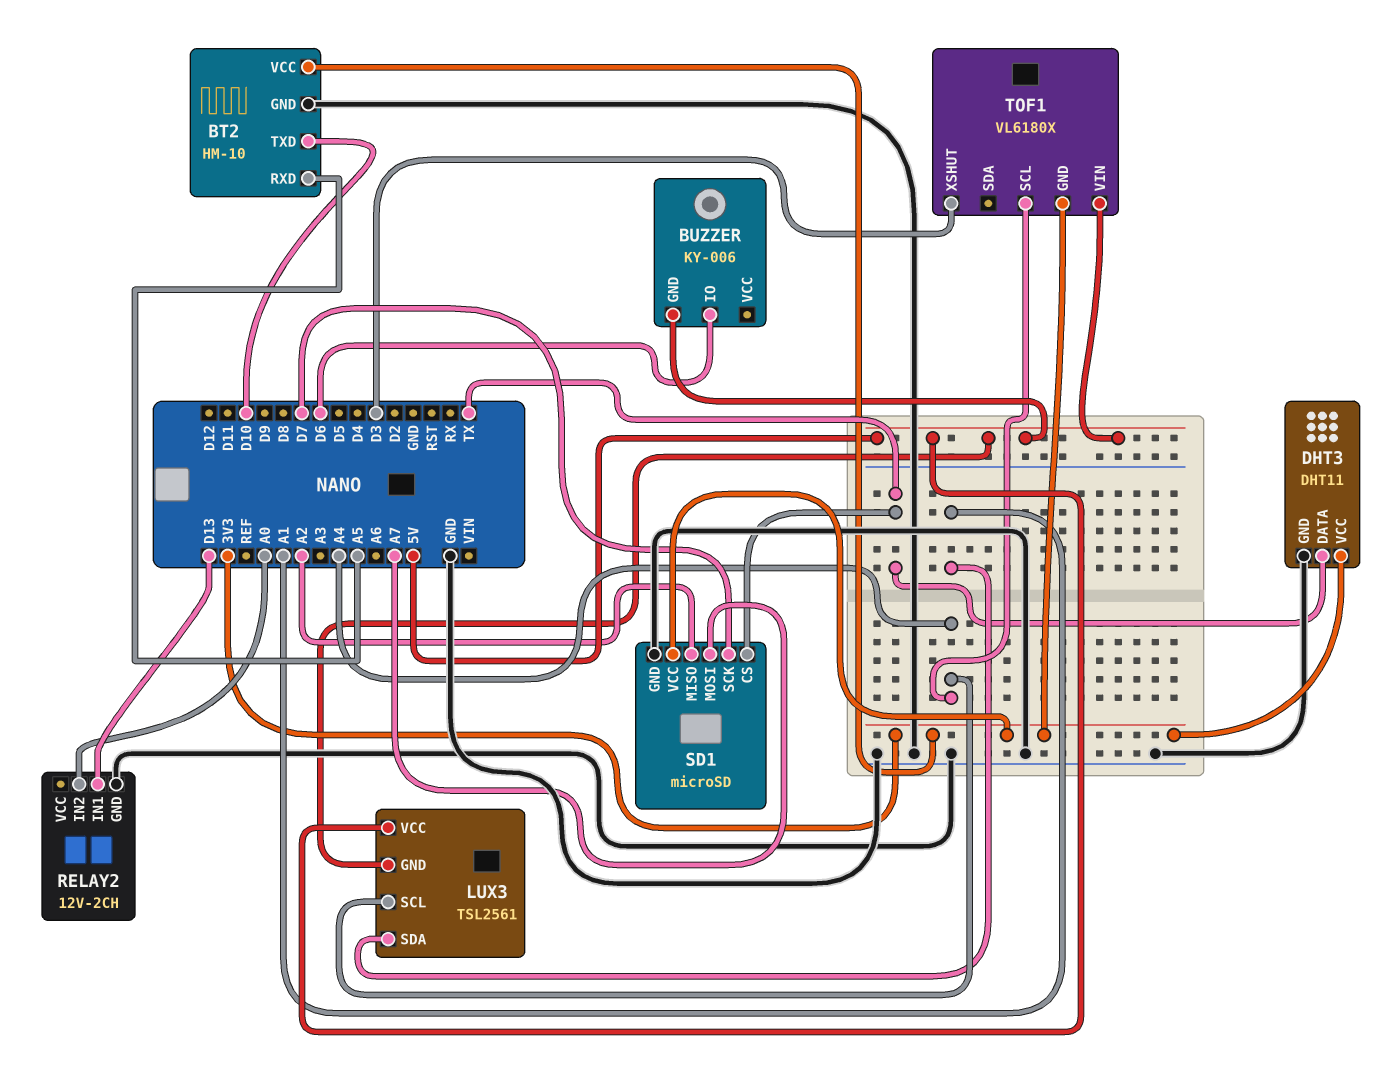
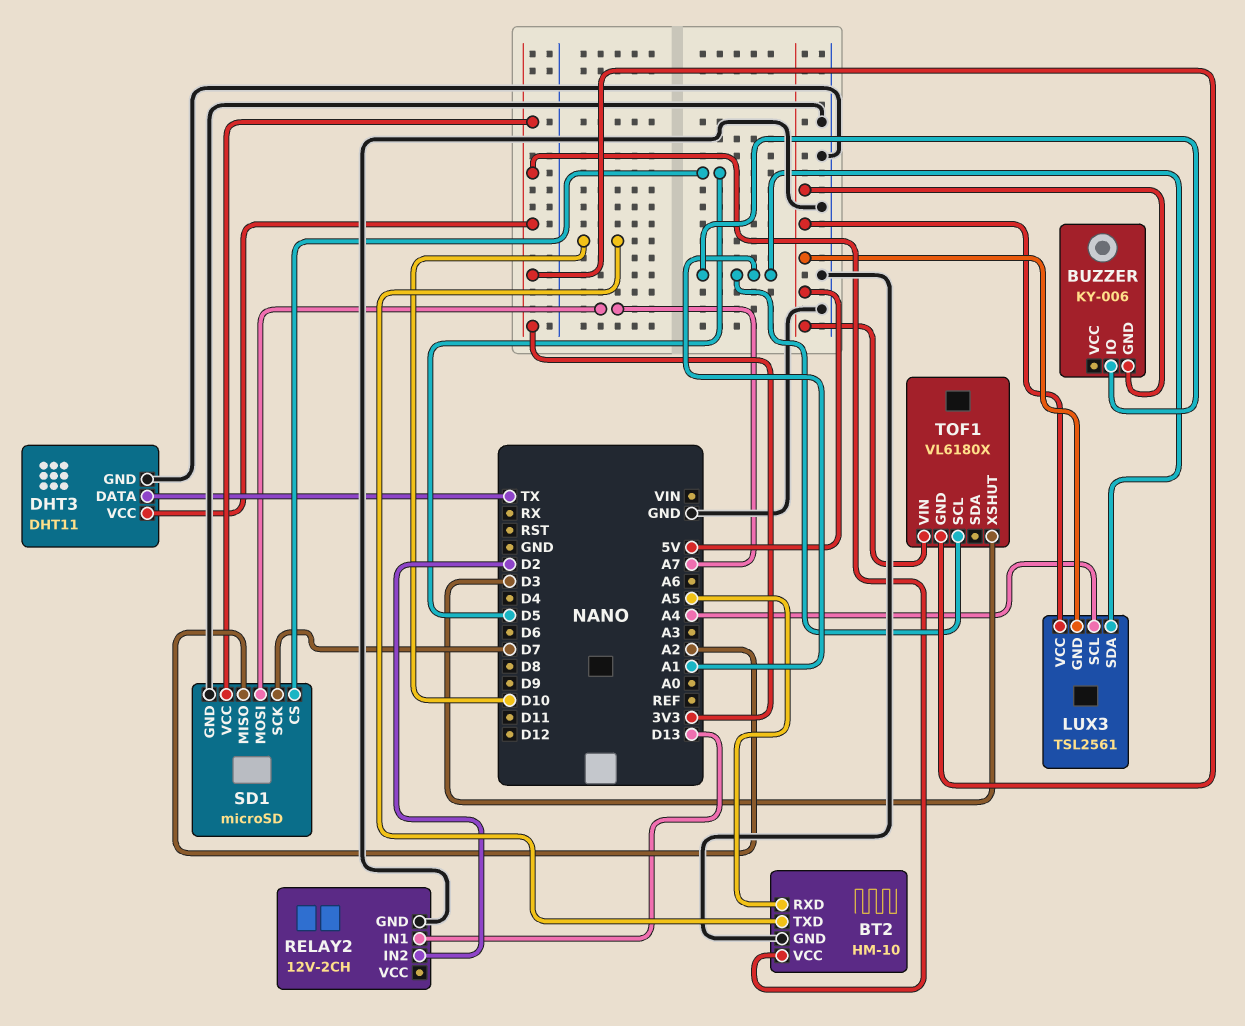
BUZZER pin IO: D6 -> A1
RELAY2 pin IN2: A0 -> D2
SD1 pin CS: TX -> D5
TOF1 pin SCL: A4 -> A1

